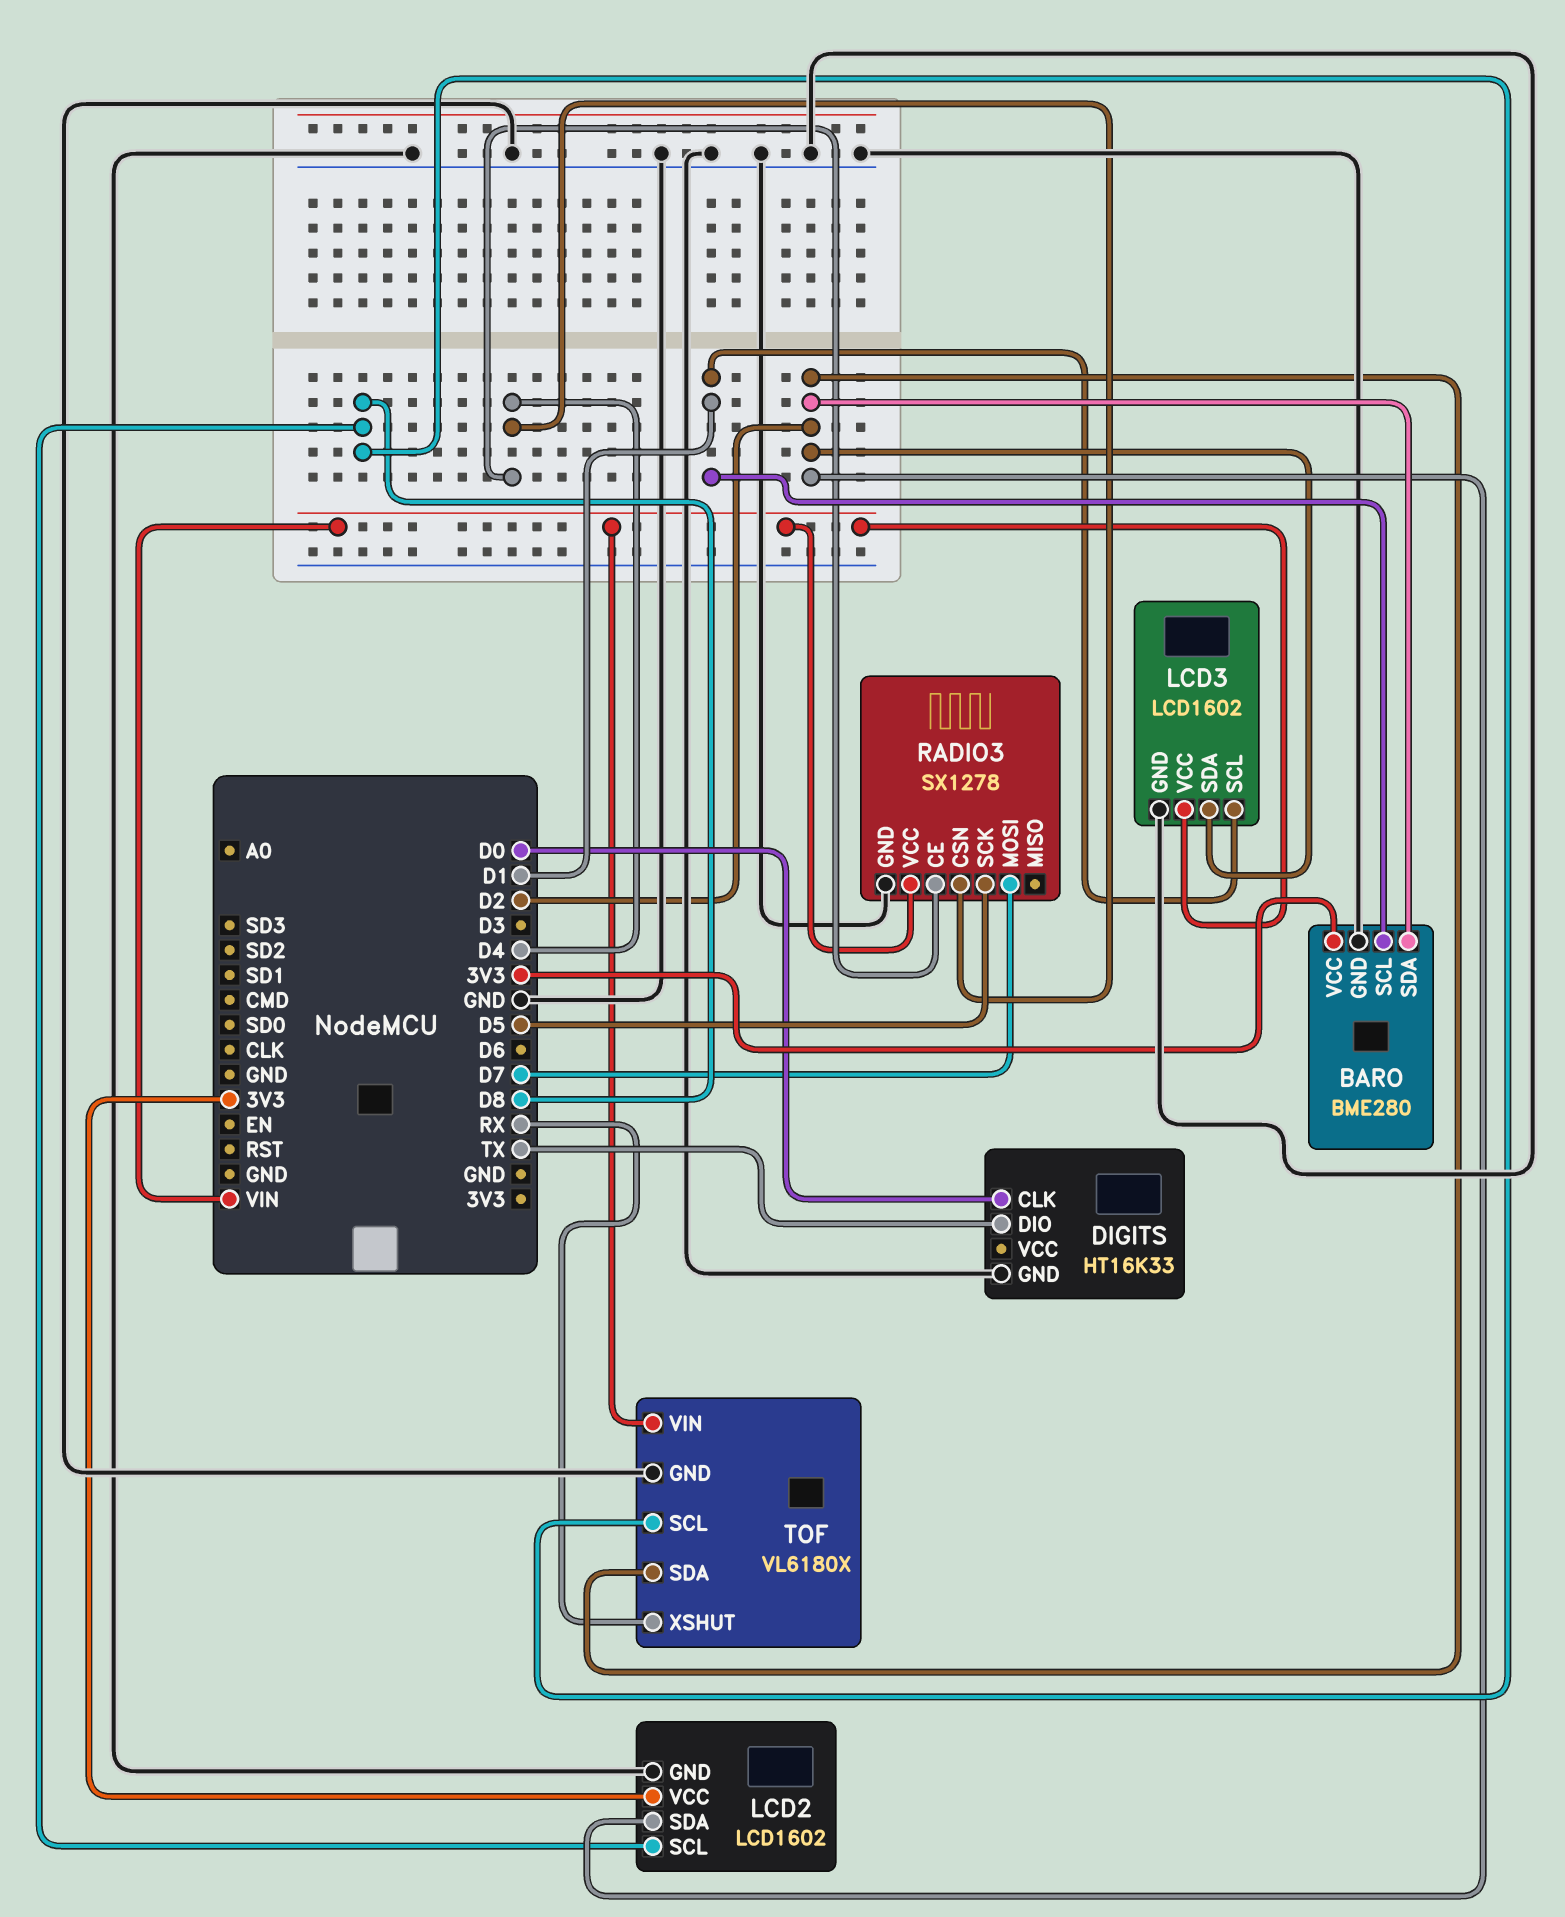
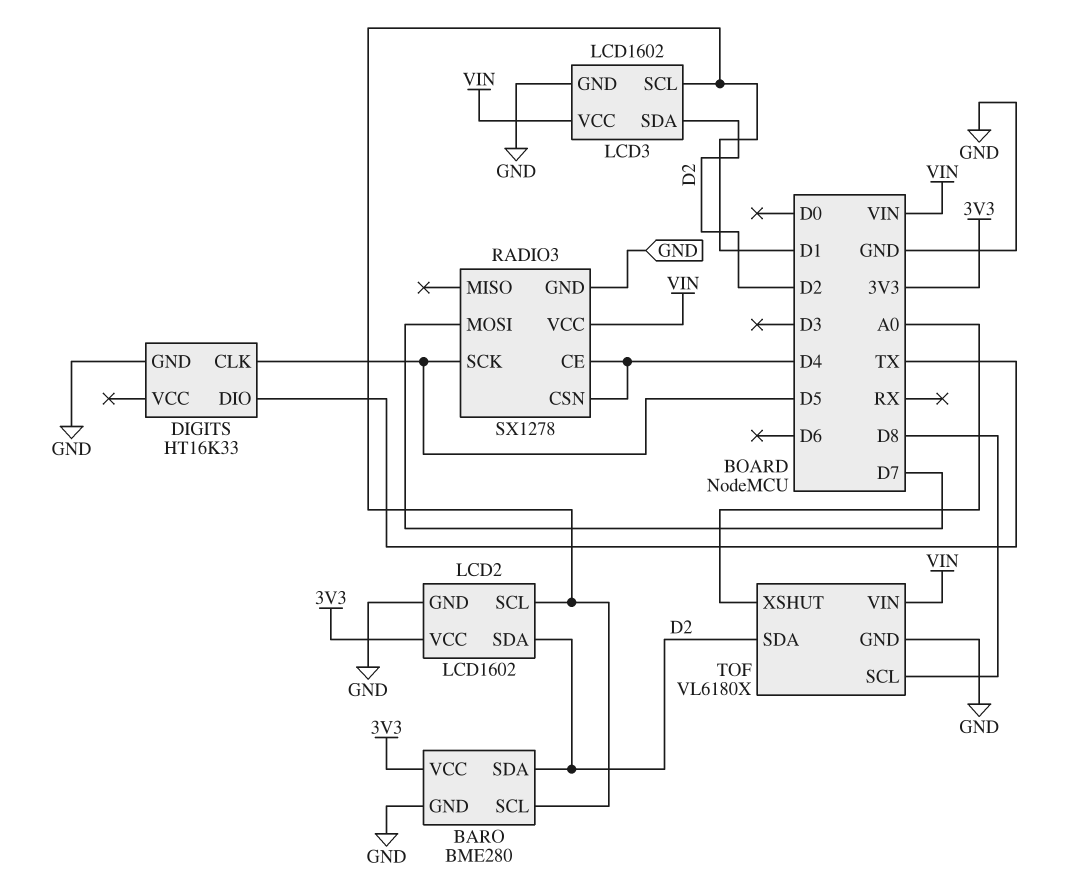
DIGITS pin CLK: D0 -> D5
LCD2 pin SCL: D8 -> D1
TOF pin XSHUT: RX -> A0

